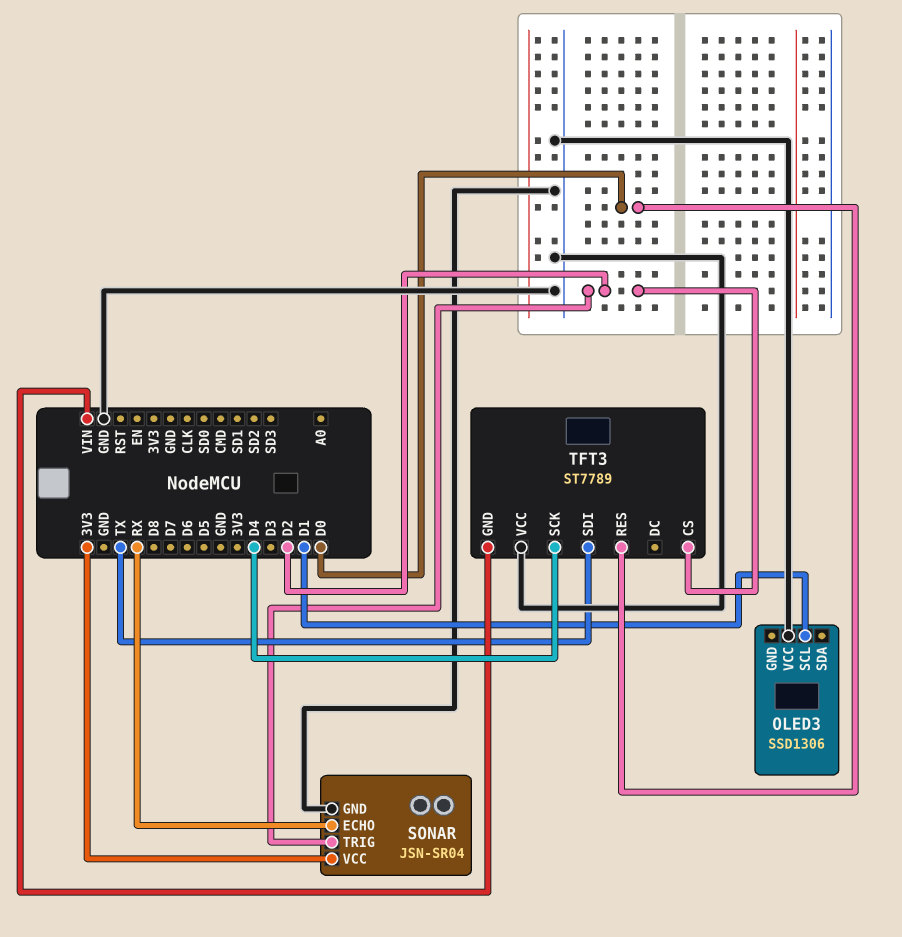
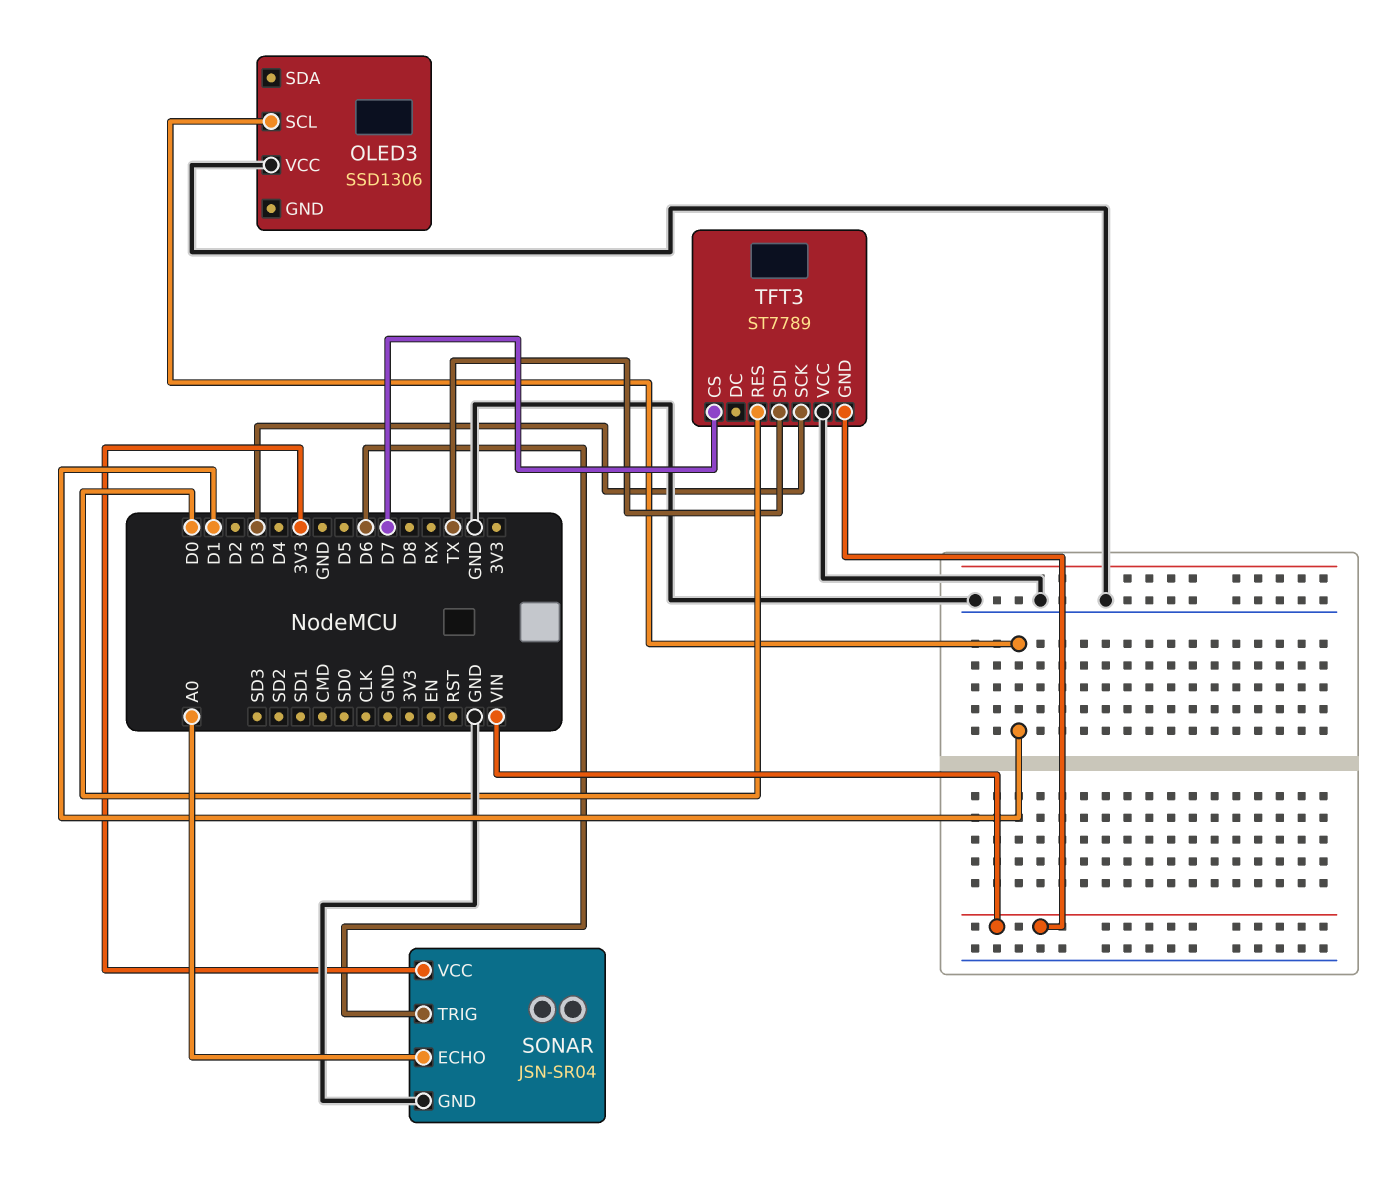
SONAR pin ECHO: RX -> A0
SONAR pin TRIG: D2 -> D6
TFT3 pin CS: D2 -> D7
TFT3 pin SCK: D4 -> D3

